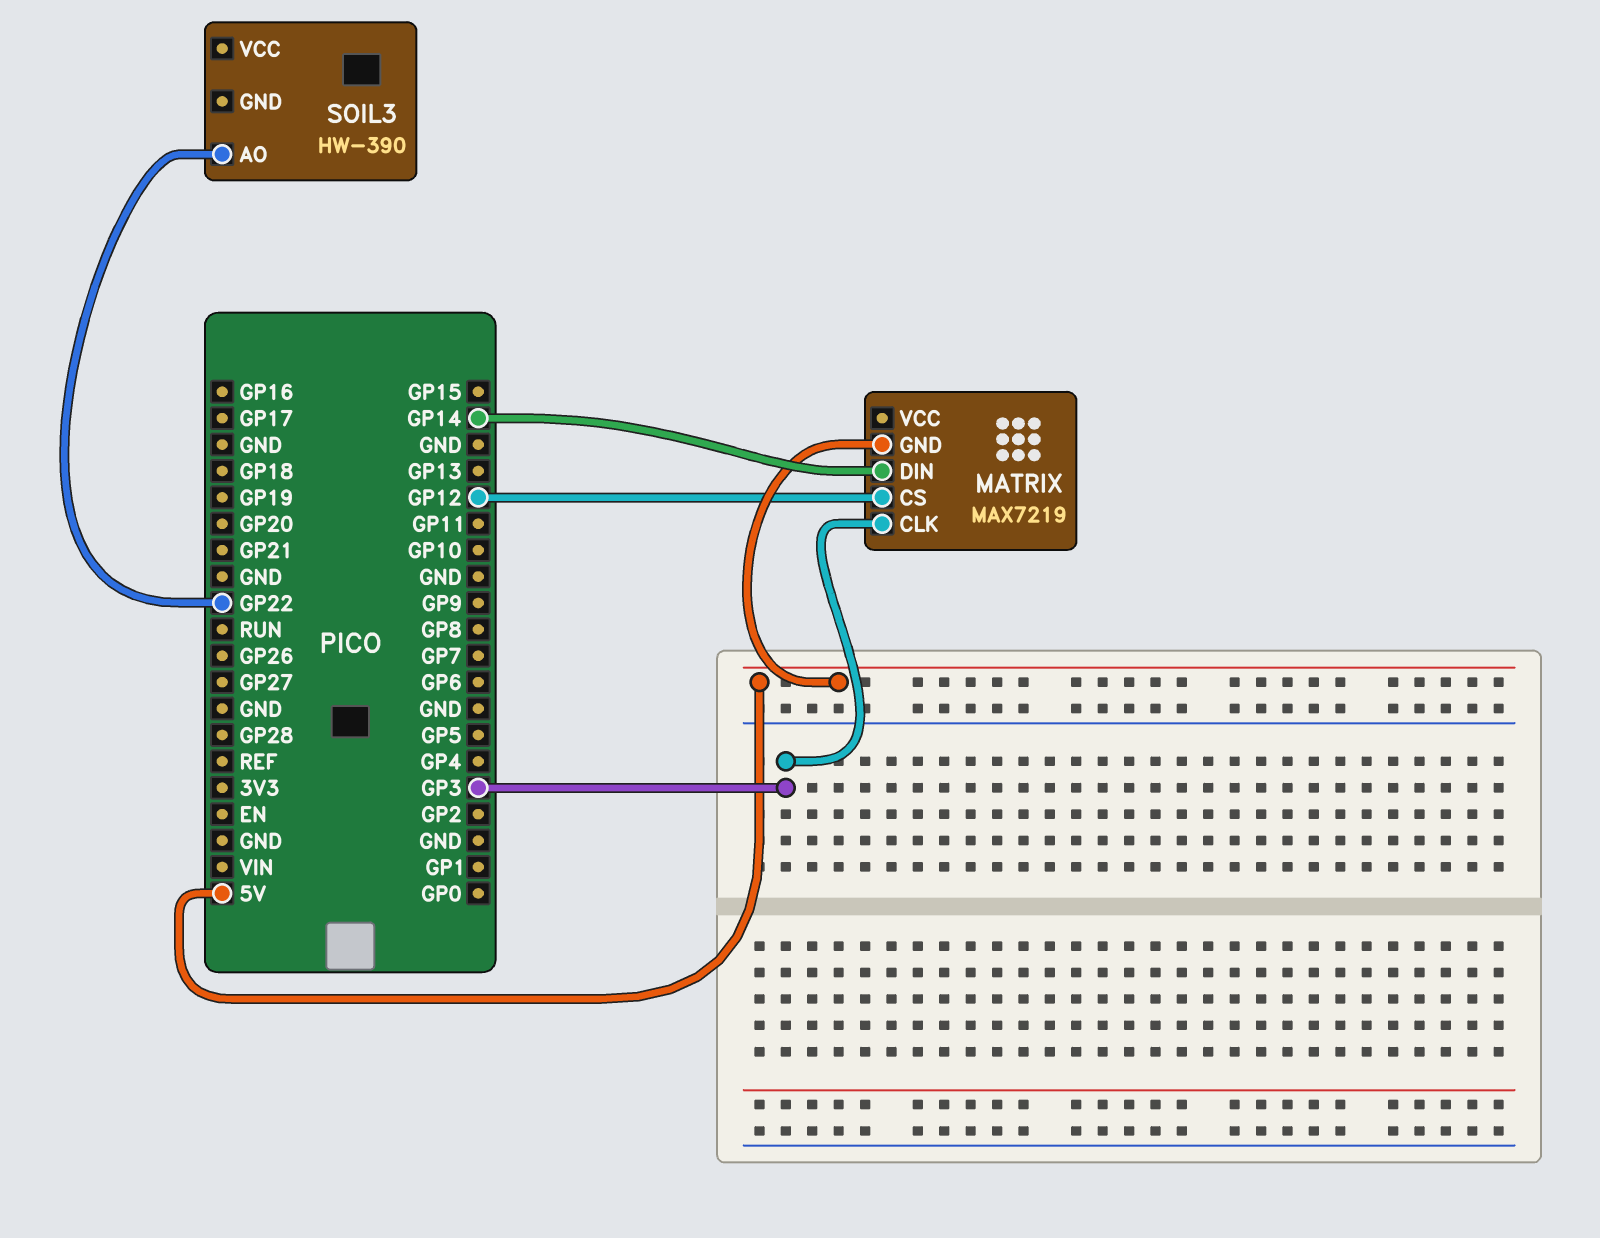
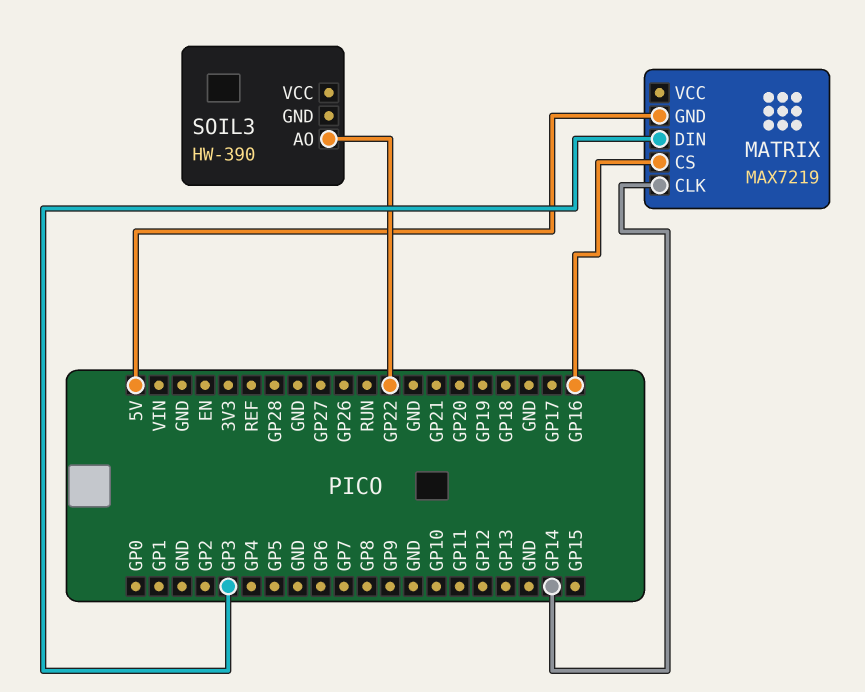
MATRIX pin CLK: GP3 -> GP14
MATRIX pin CS: GP12 -> GP16
MATRIX pin DIN: GP14 -> GP3

